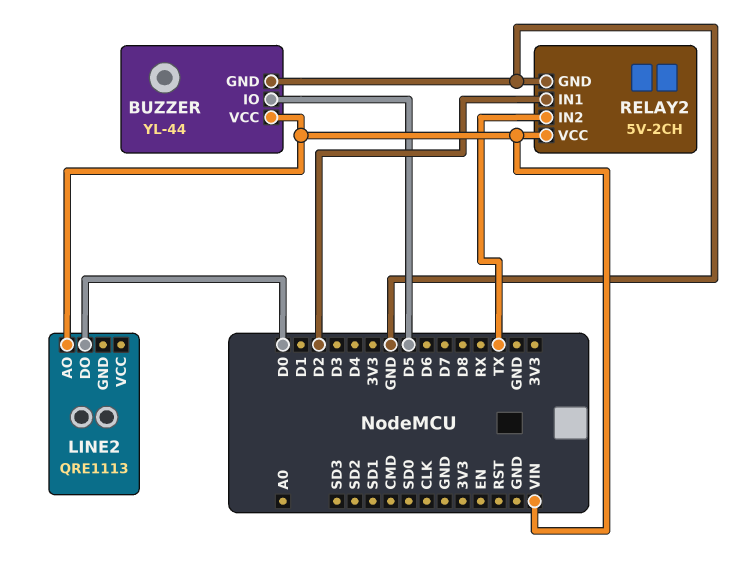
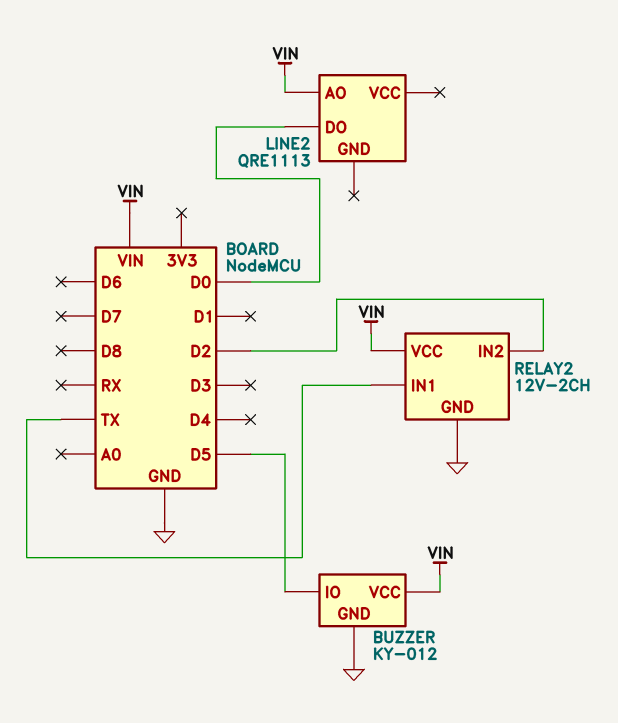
BUZZER: YL-44 -> KY-012
RELAY2: 5V-2CH -> 12V-2CH
RELAY2 pin IN1: D2 -> TX
RELAY2 pin IN2: TX -> D2

